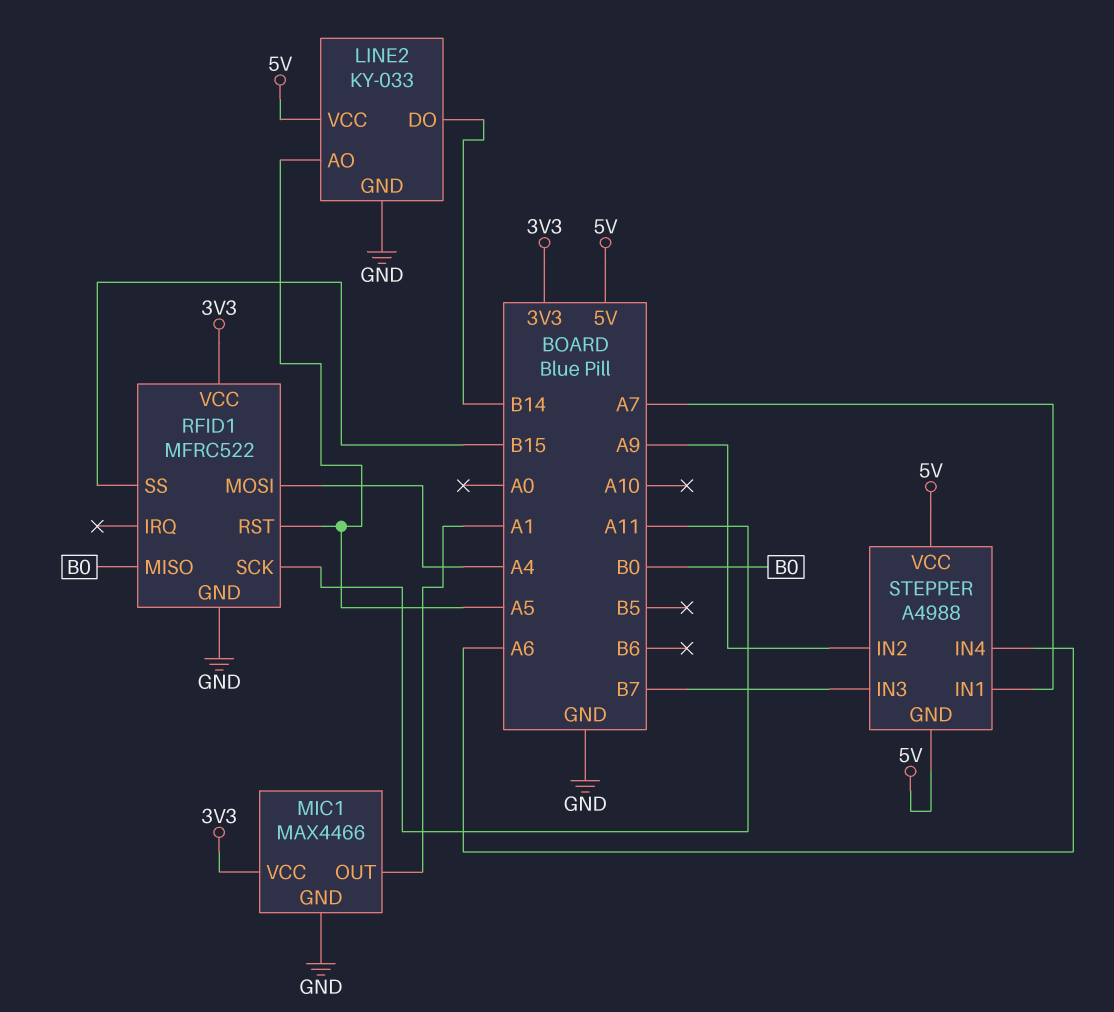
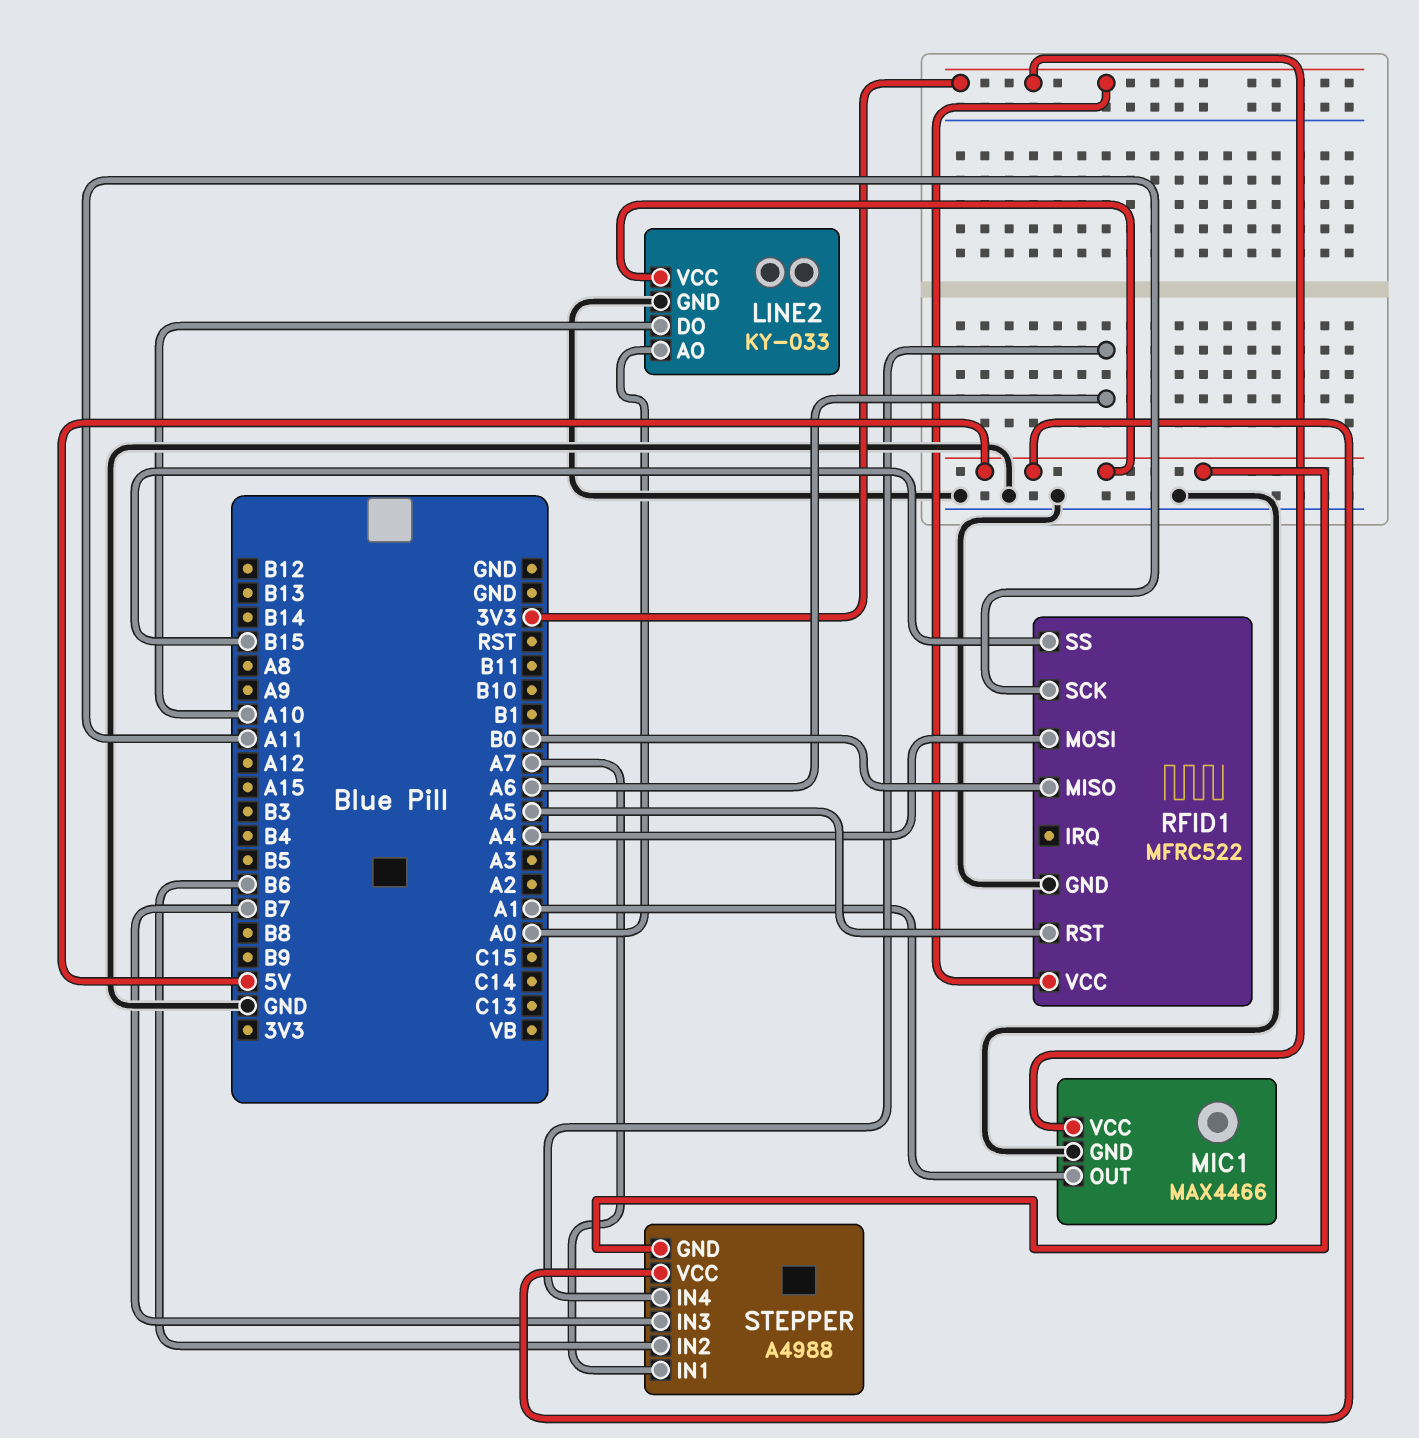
LINE2 pin AO: A5 -> A0
LINE2 pin DO: B14 -> A10
STEPPER pin IN2: A9 -> B6

